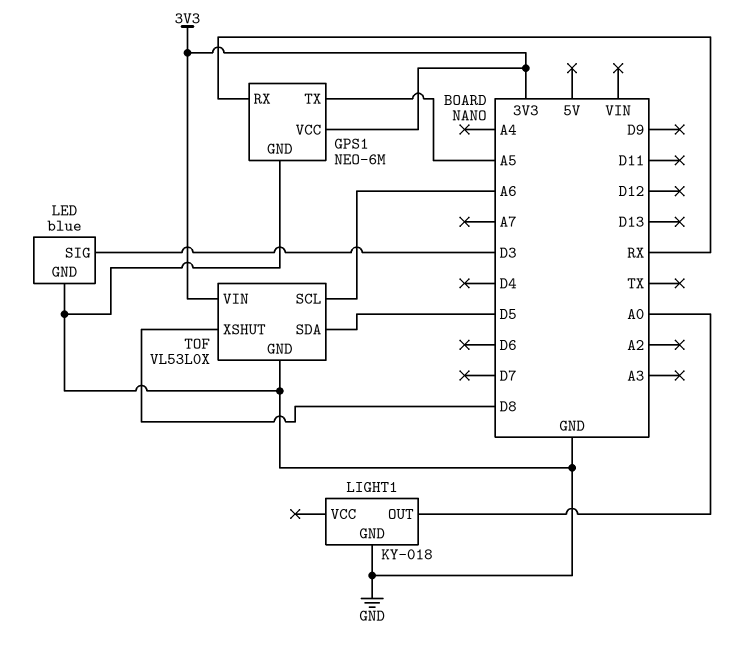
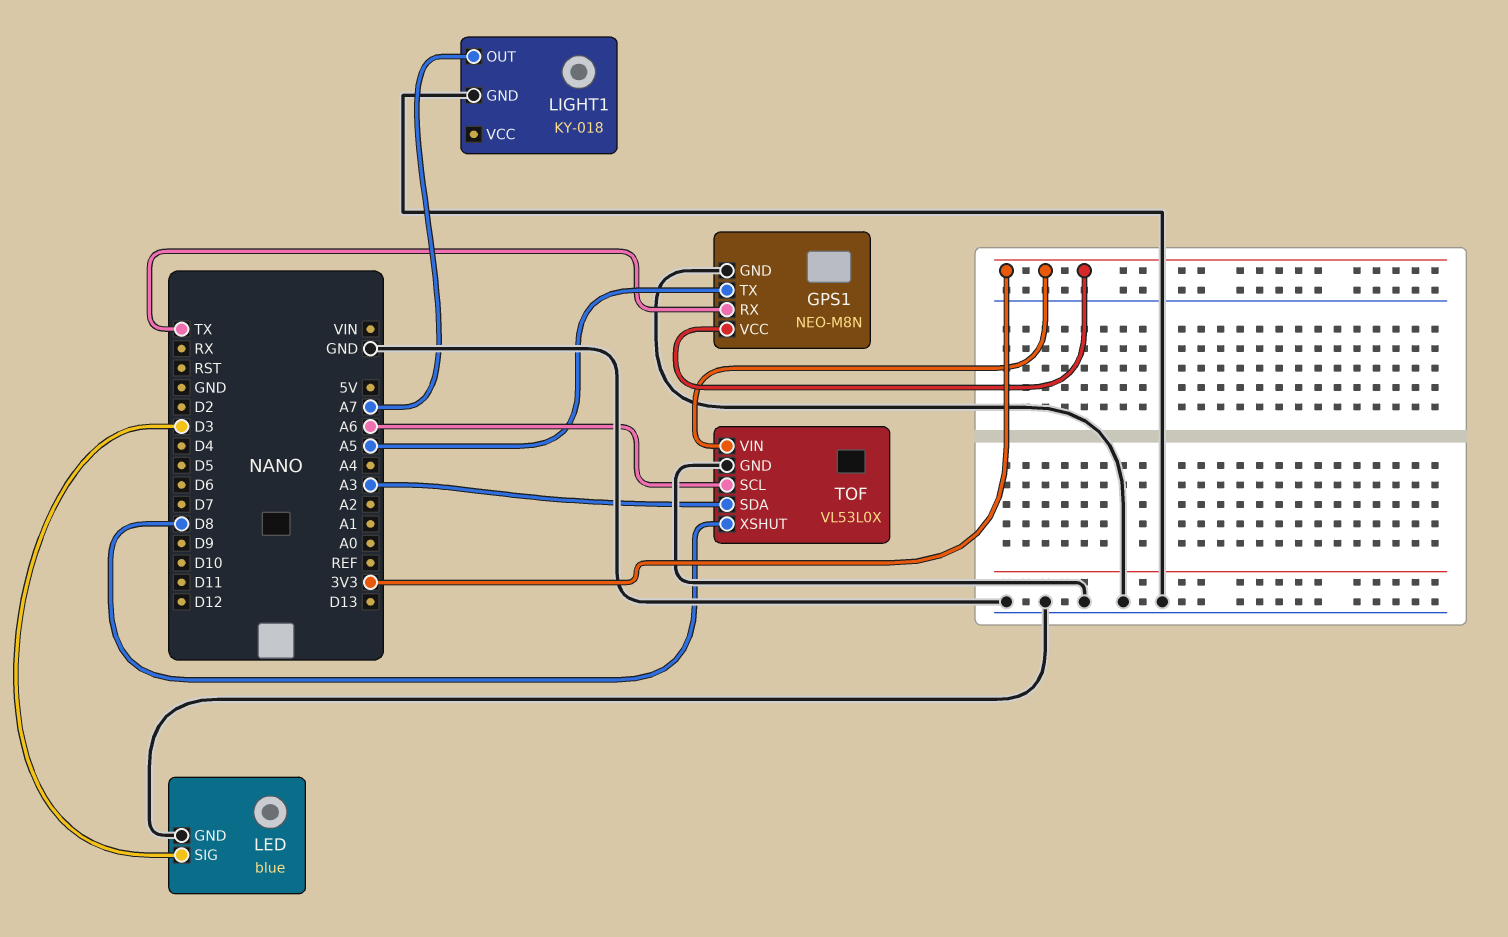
GPS1: NEO-6M -> NEO-M8N
GPS1 pin RX: RX -> TX
LIGHT1 pin OUT: A0 -> A7
TOF pin SDA: D5 -> A3

